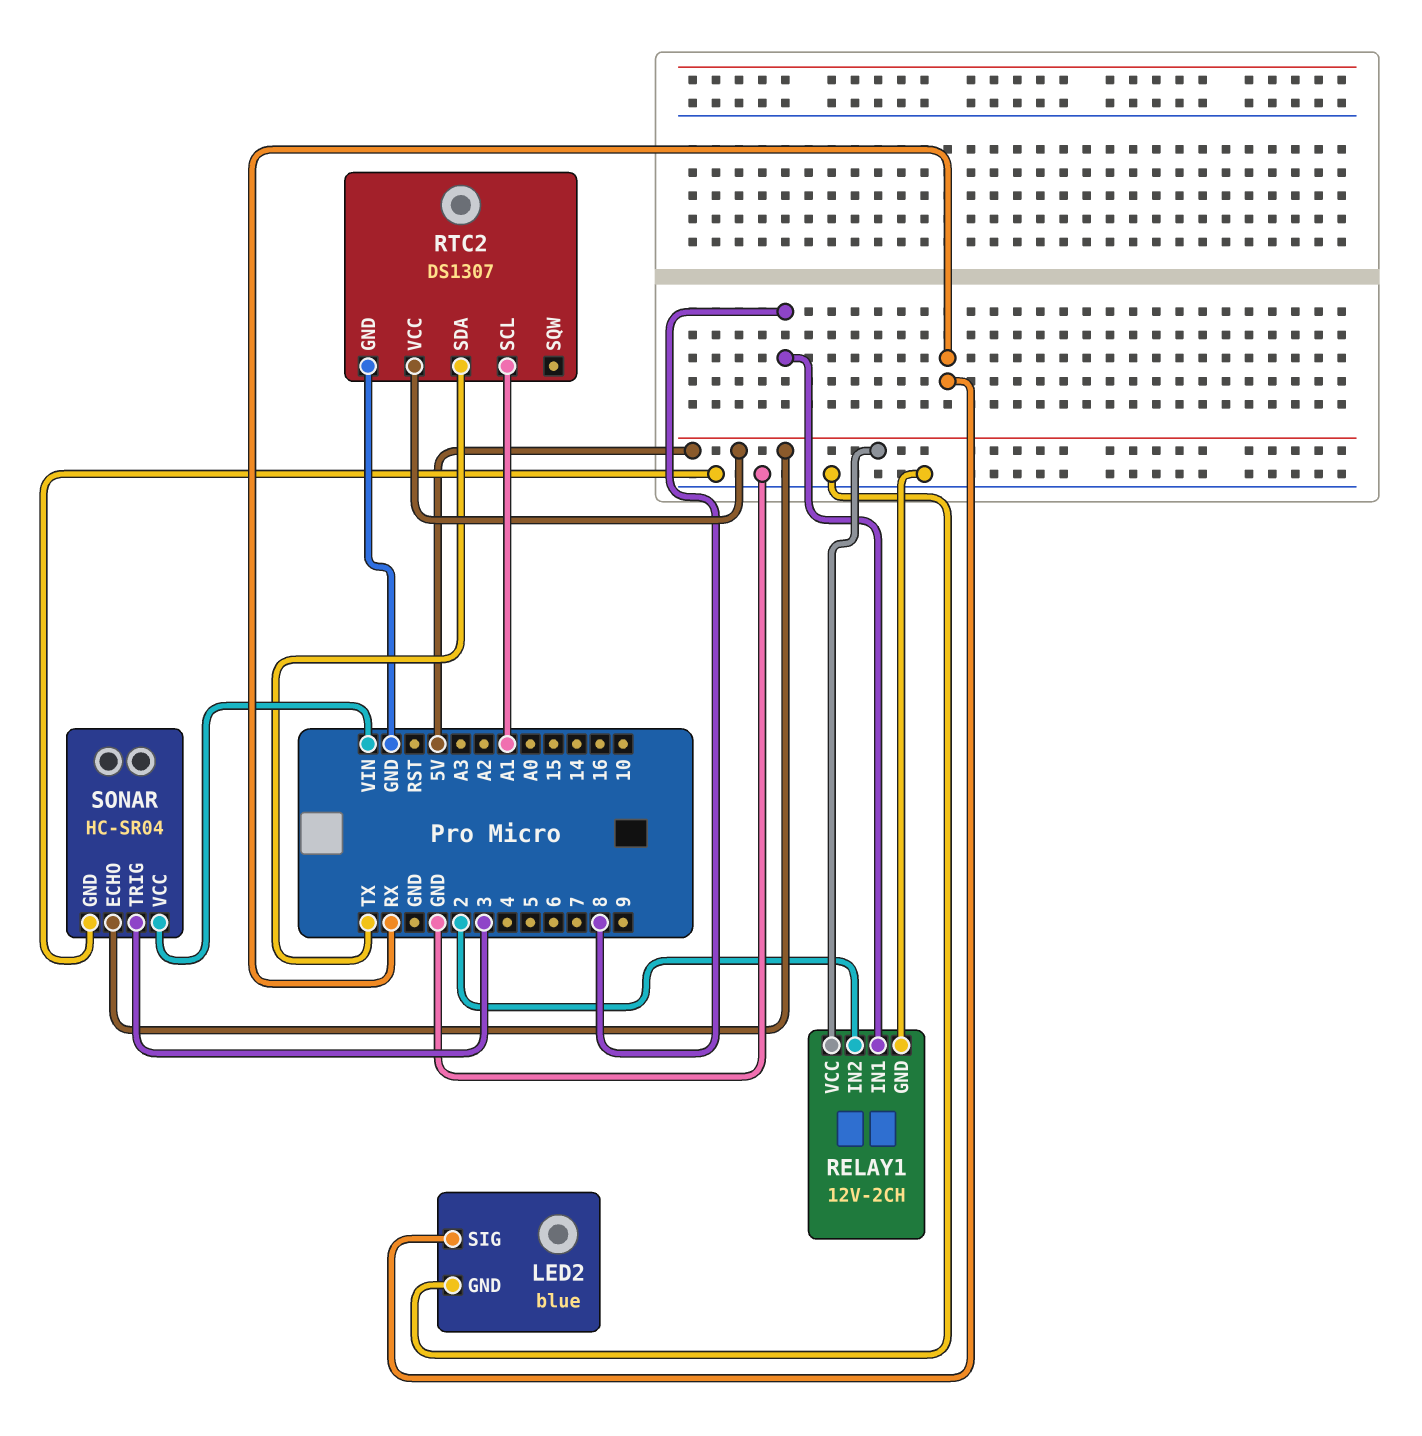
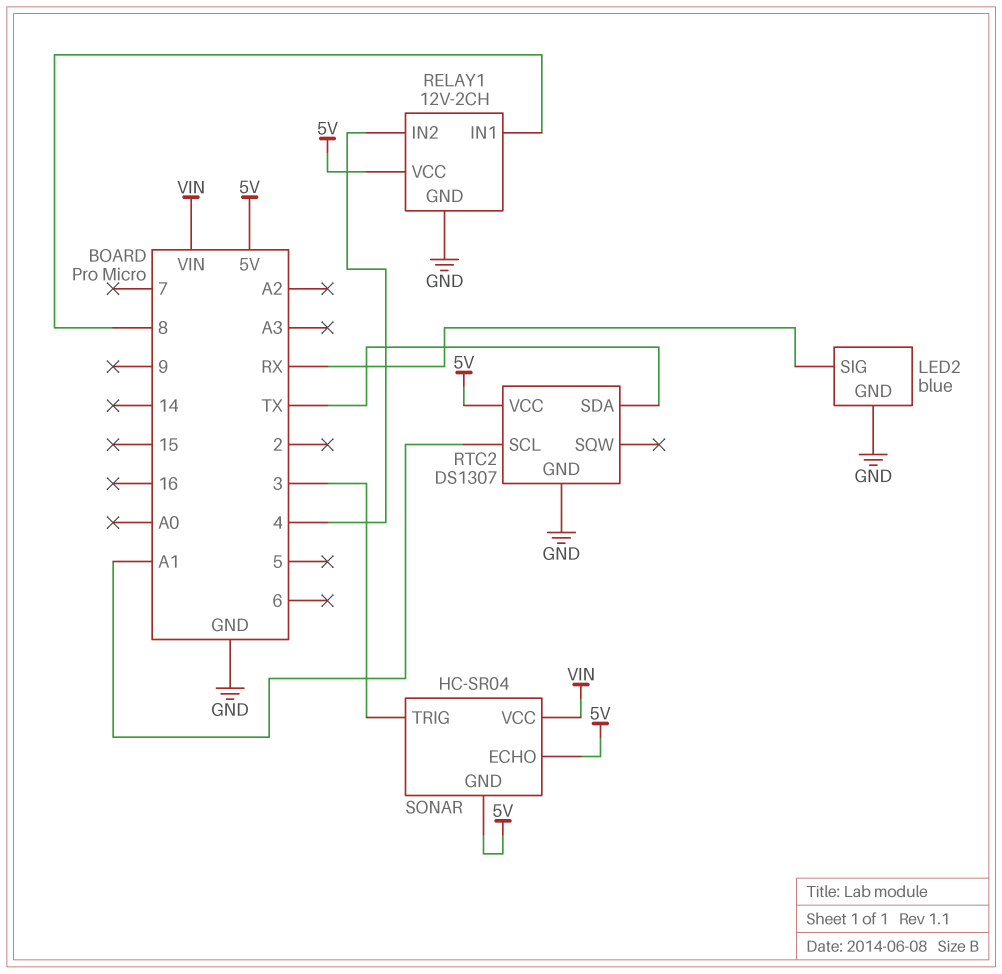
RELAY1 pin IN2: 2 -> 4
SONAR pin GND: GND -> 5V

